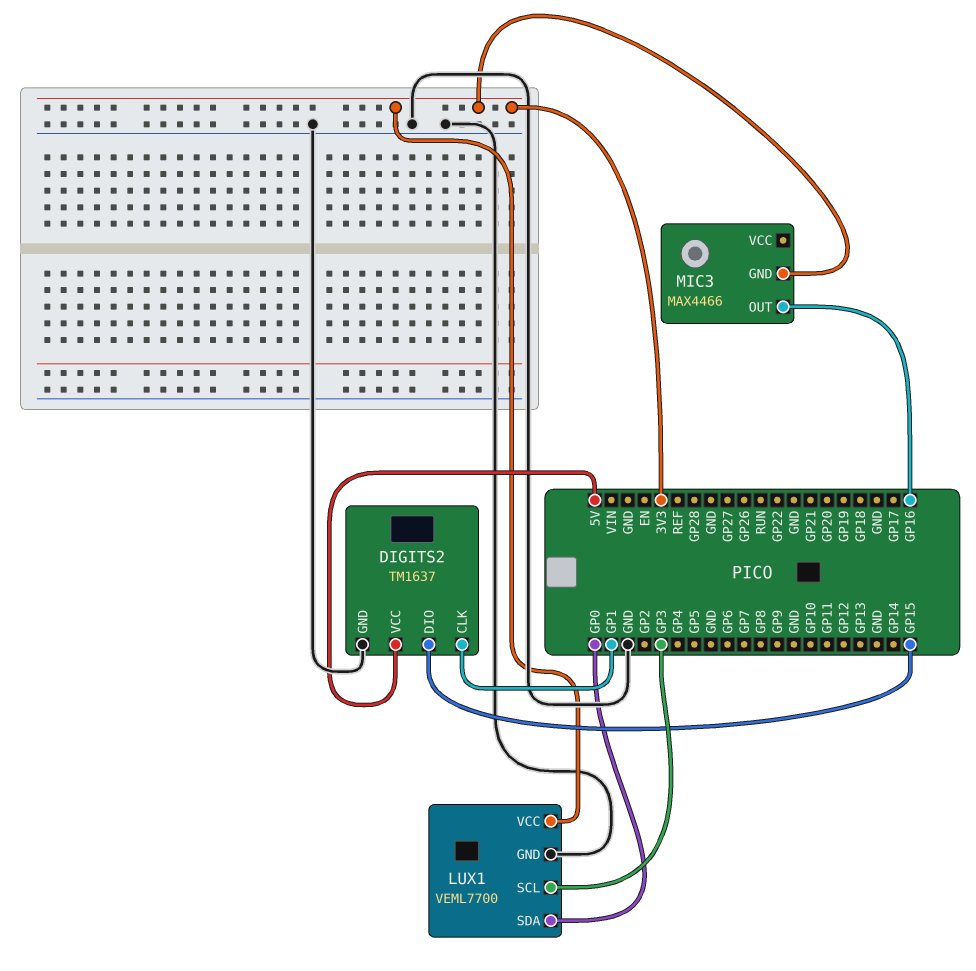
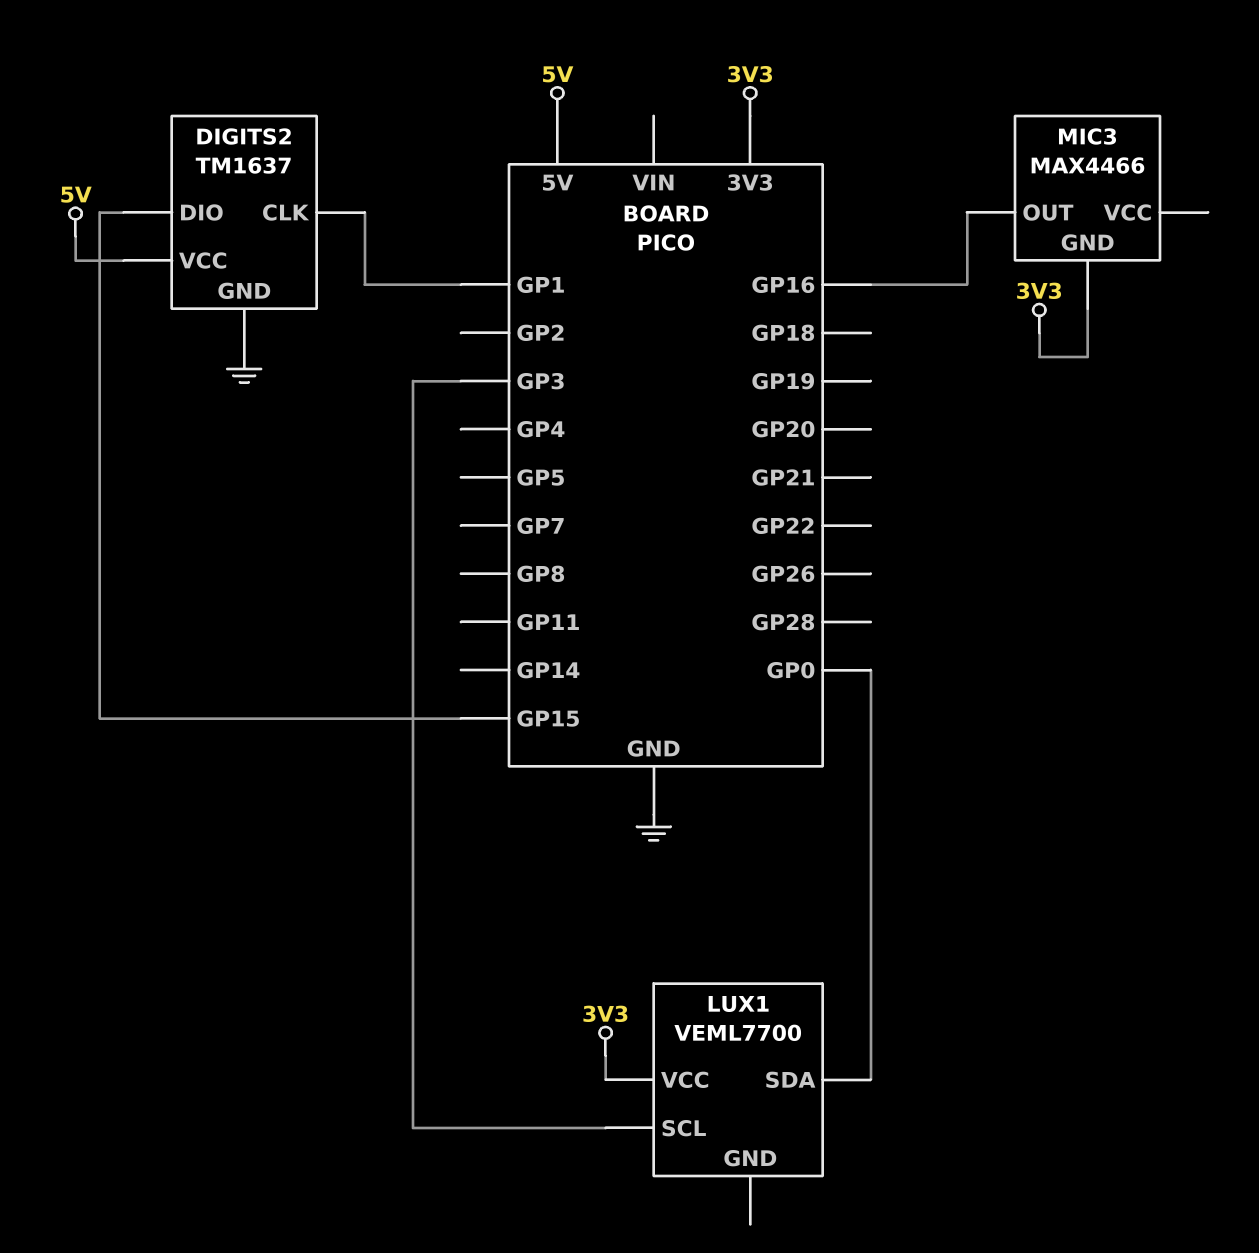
LUX1 pin GND: GND -> none

